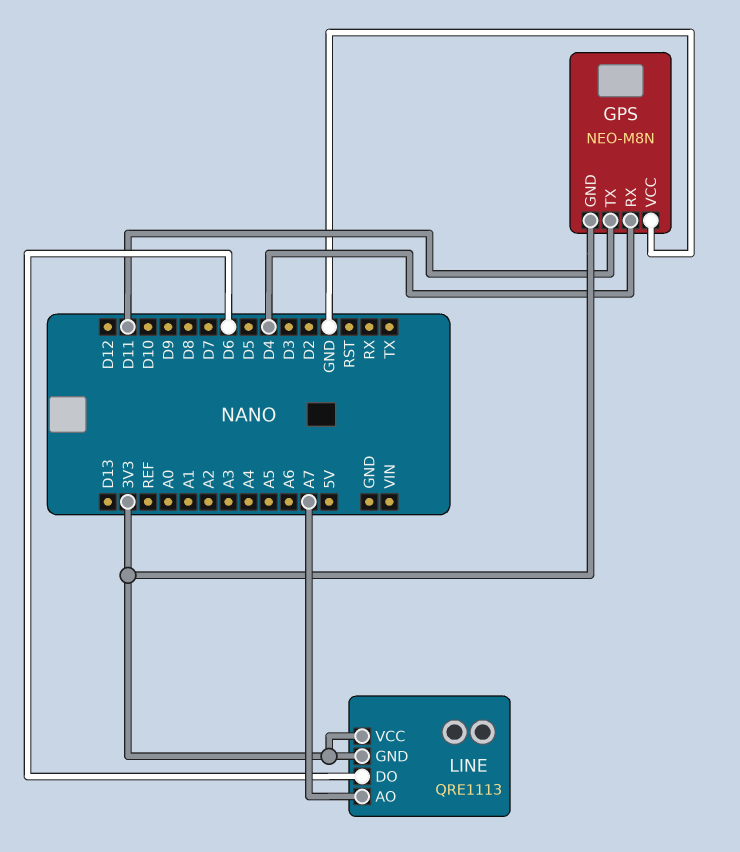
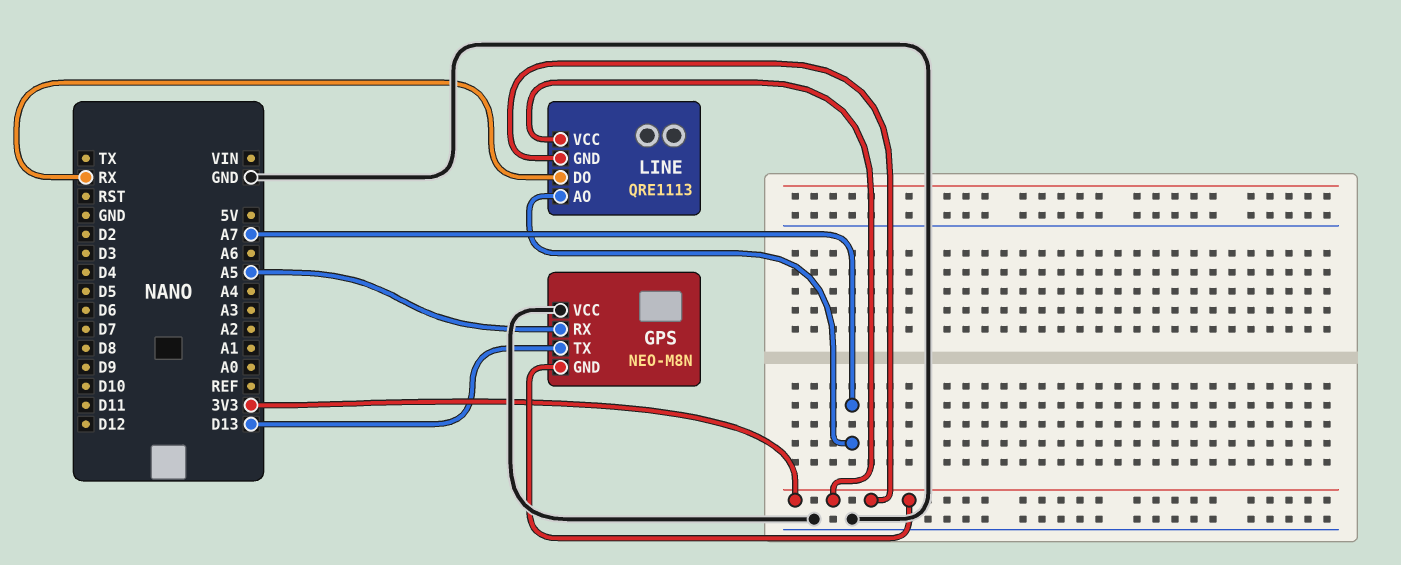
GPS pin RX: D4 -> A5
GPS pin TX: D11 -> D13
LINE pin DO: D6 -> RX

